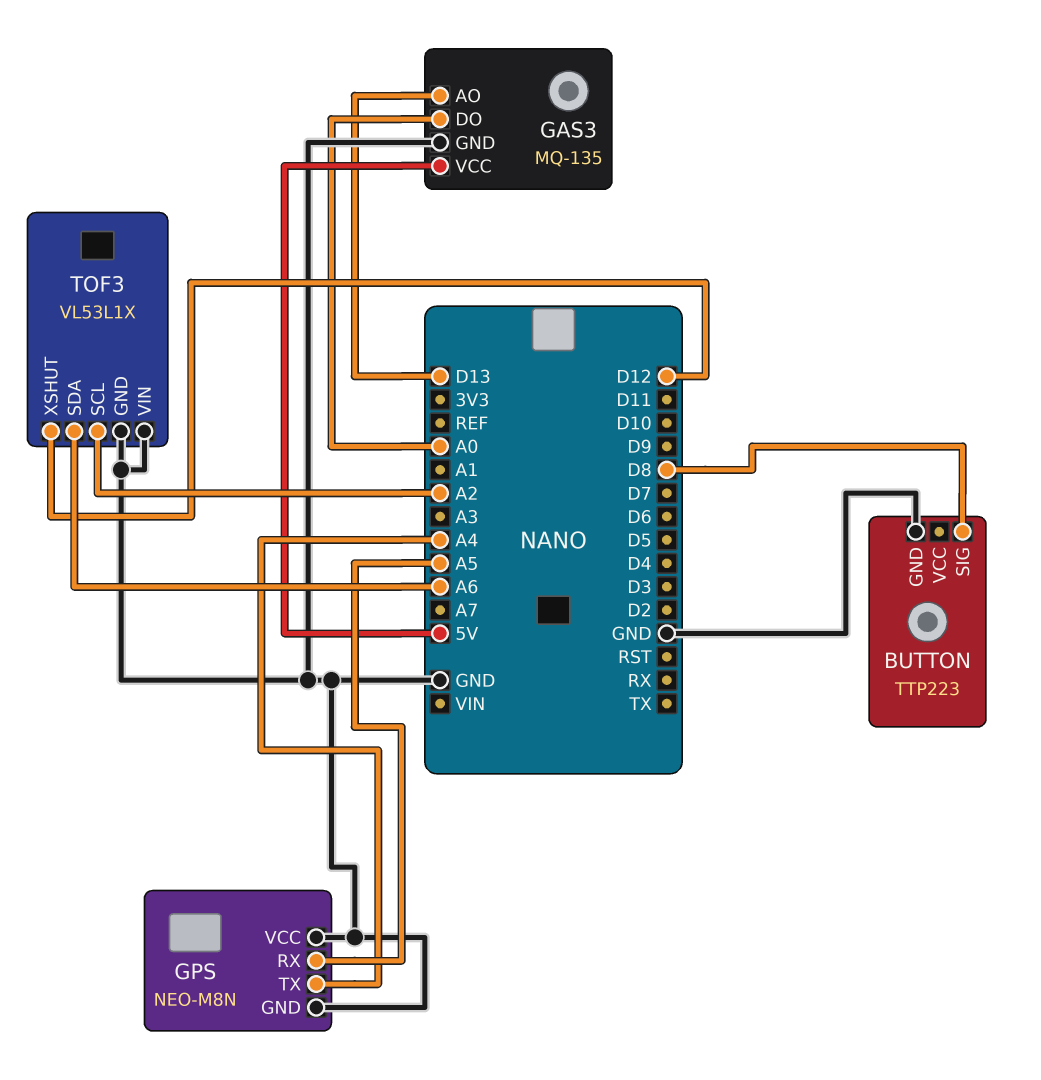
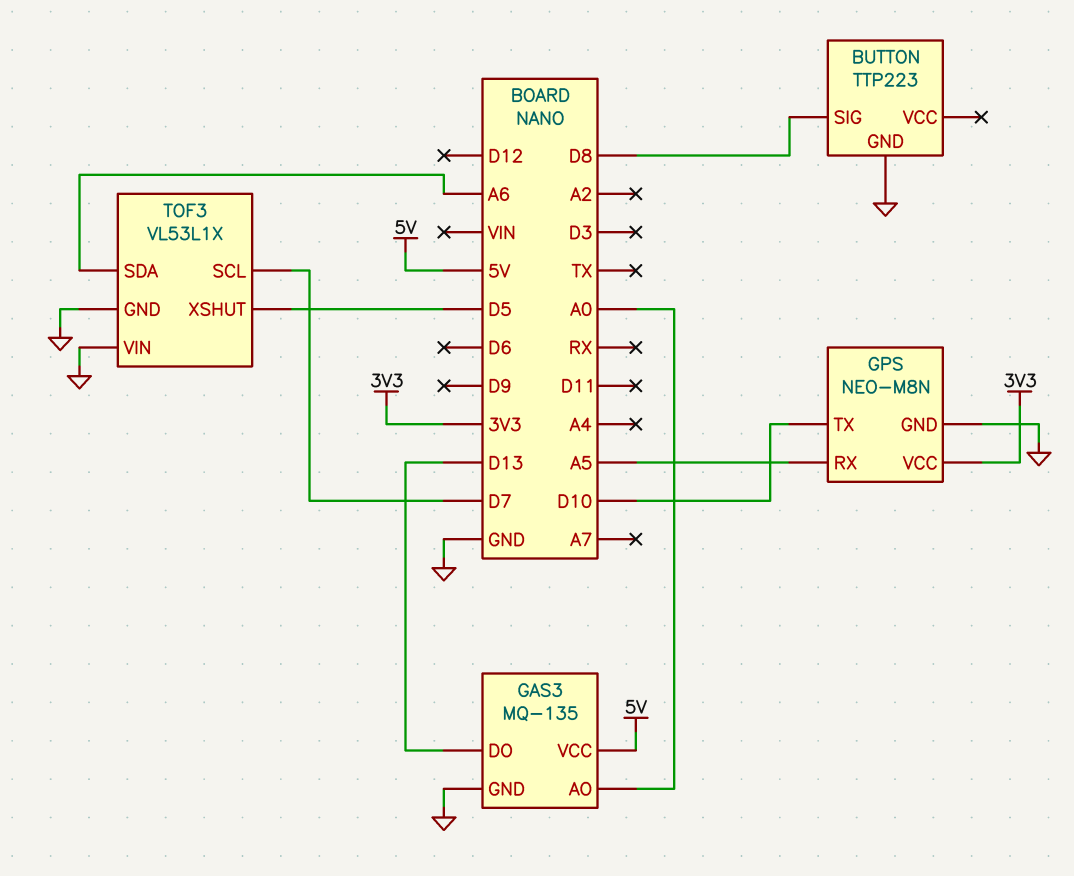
GAS3 pin AO: D13 -> A0
GAS3 pin DO: A0 -> D13
GPS pin TX: A4 -> D10
GPS pin VCC: GND -> 3V3
TOF3 pin SCL: A2 -> D7
TOF3 pin XSHUT: D12 -> D5

